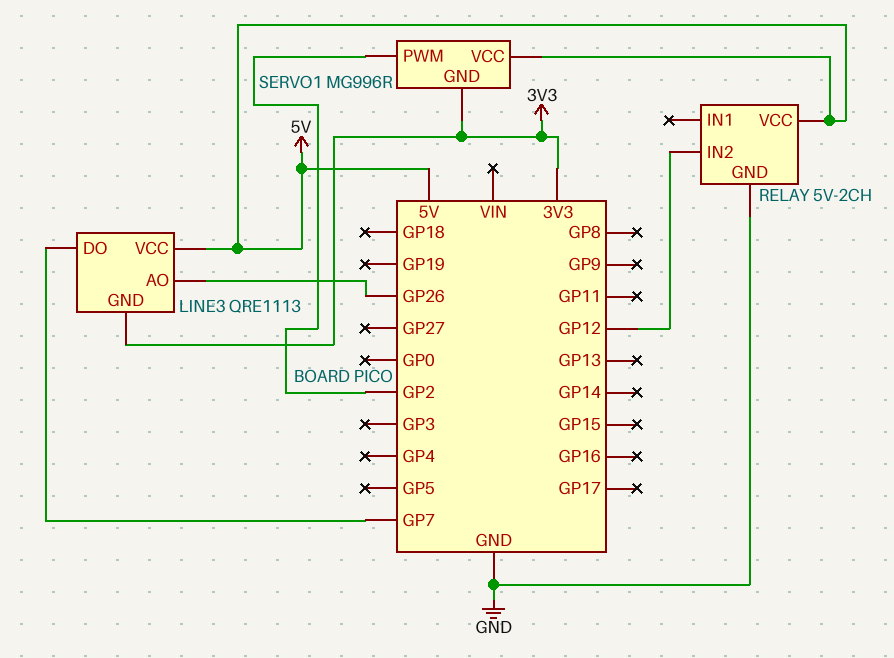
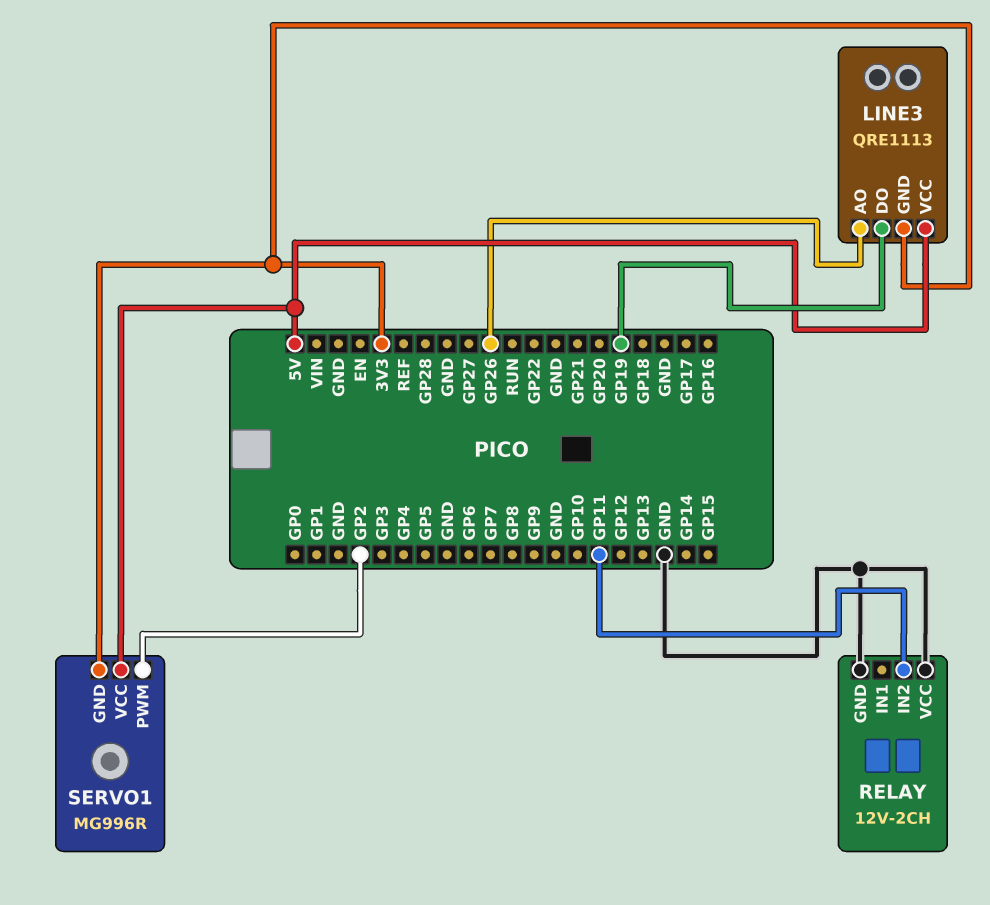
LINE3 pin DO: GP7 -> GP19
RELAY: 5V-2CH -> 12V-2CH
RELAY pin IN2: GP12 -> GP11
RELAY pin VCC: 5V -> GND

